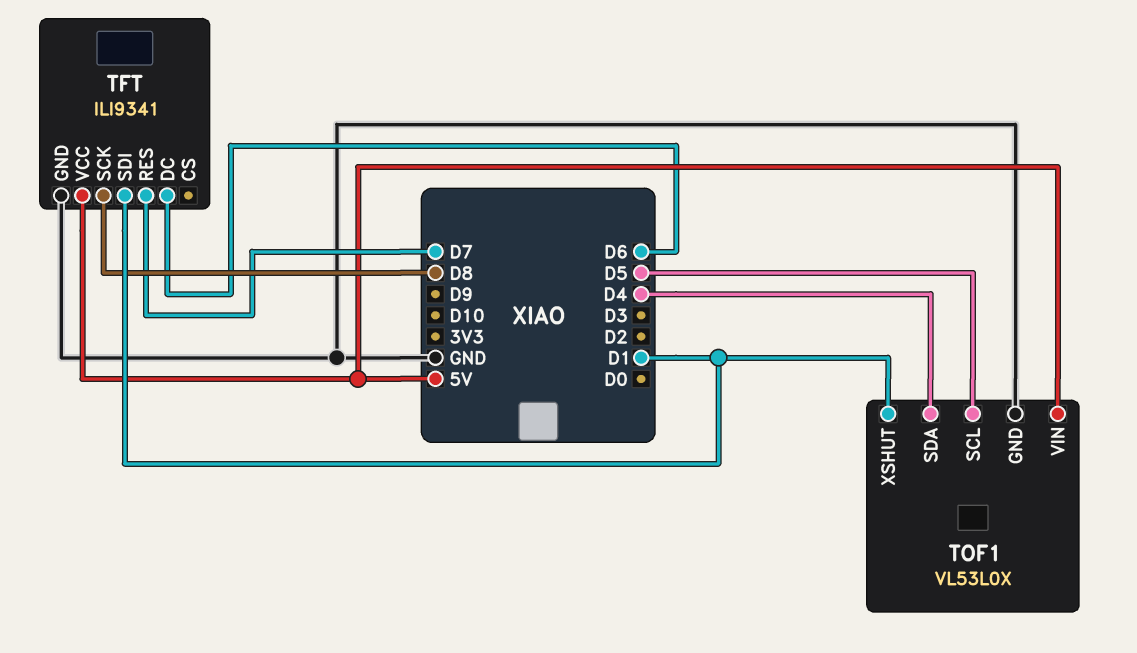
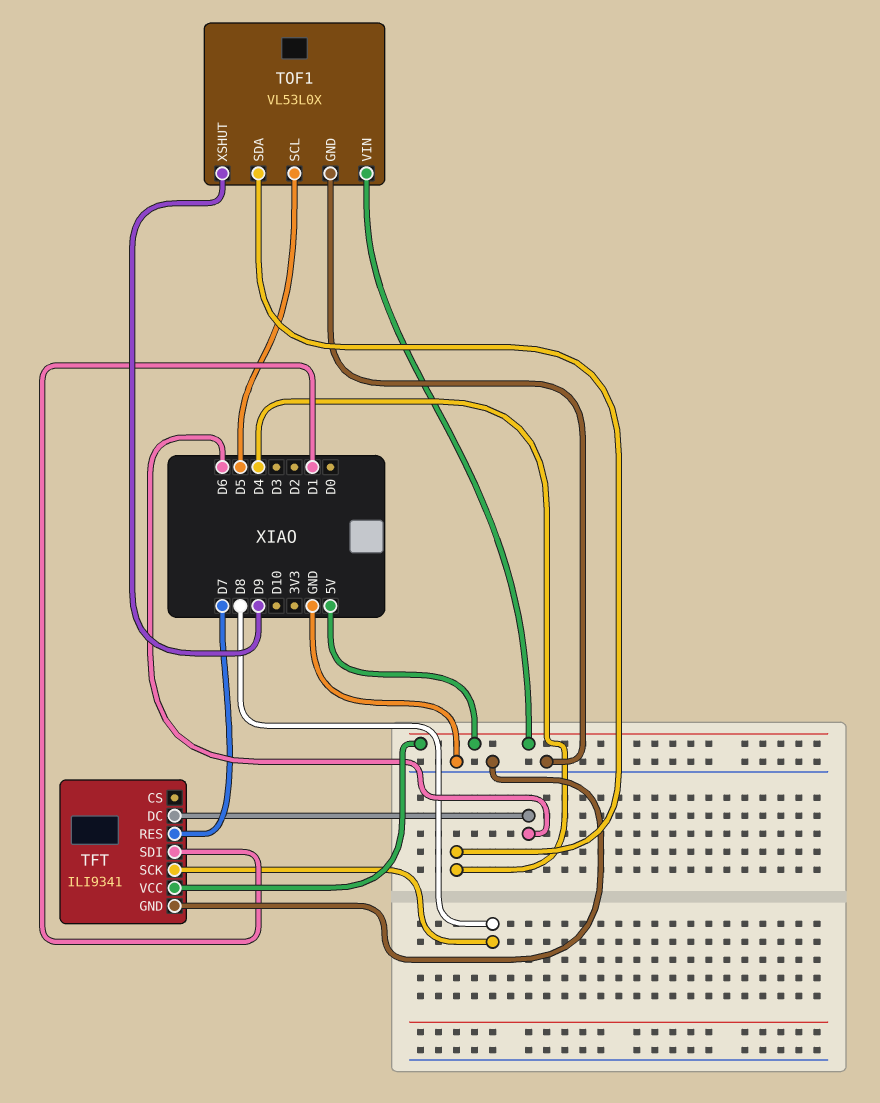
TOF1 pin XSHUT: D1 -> D9

